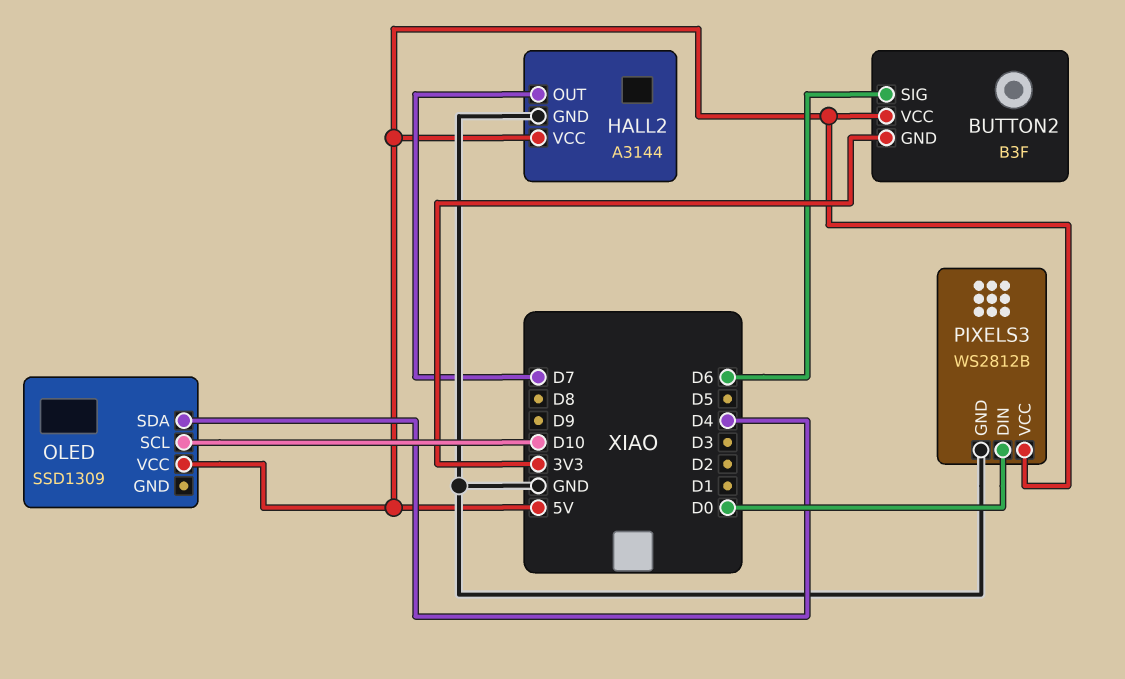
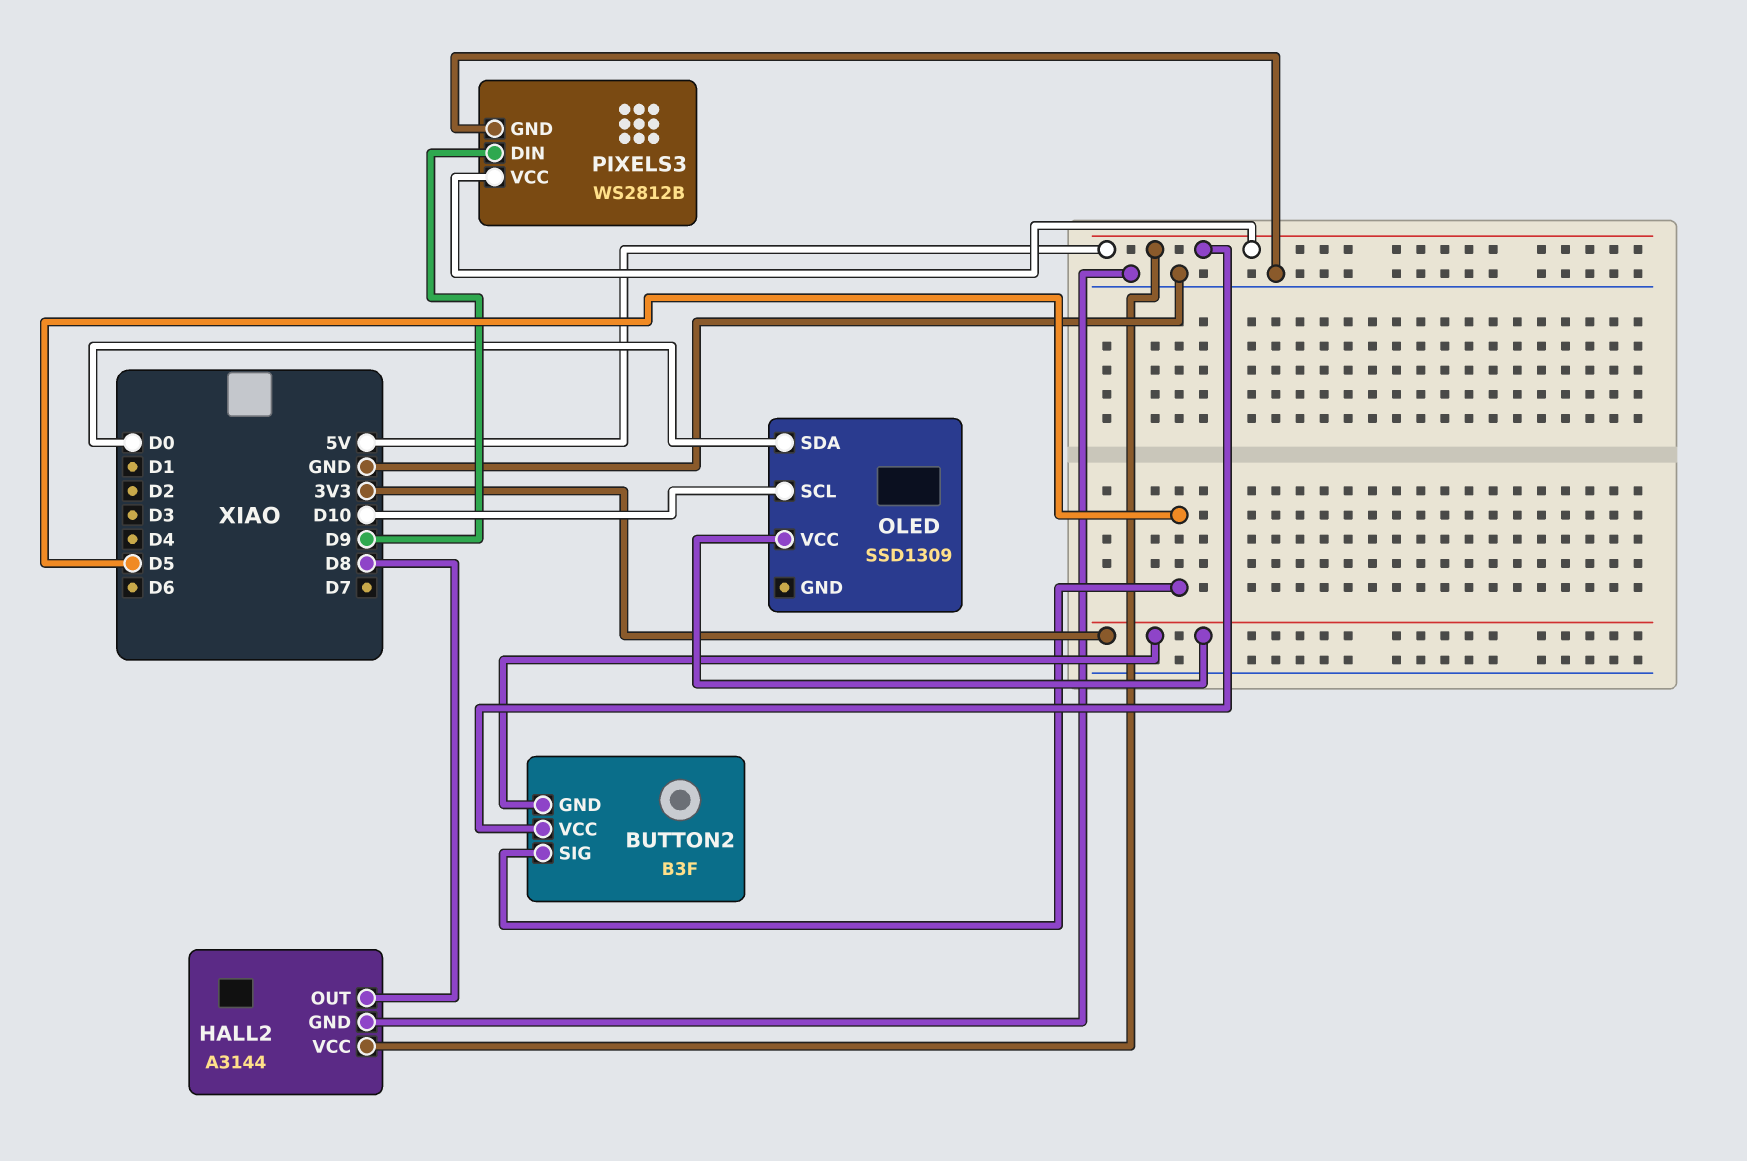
BUTTON2 pin SIG: D6 -> D5
HALL2 pin OUT: D7 -> D8
OLED pin SDA: D4 -> D0
OLED pin VCC: 5V -> 3V3
PIXELS3 pin DIN: D0 -> D9

